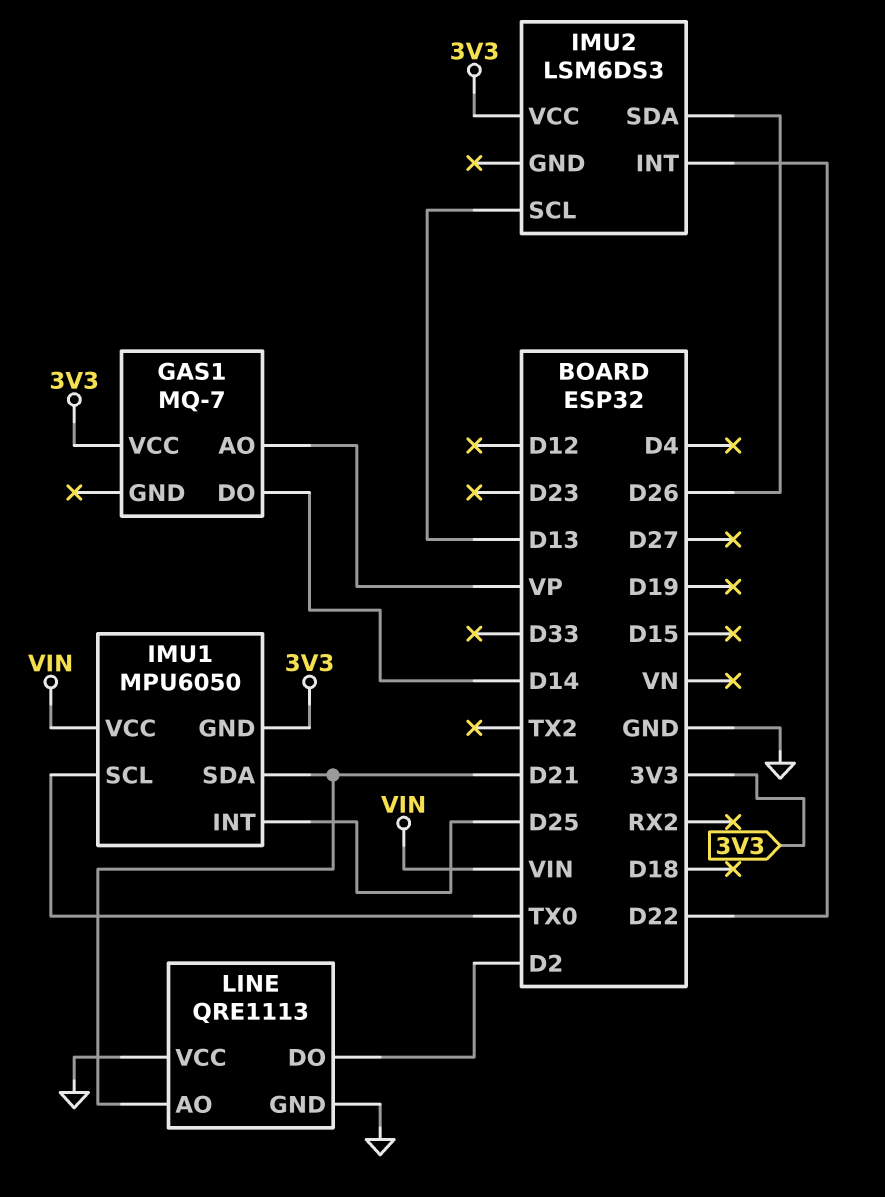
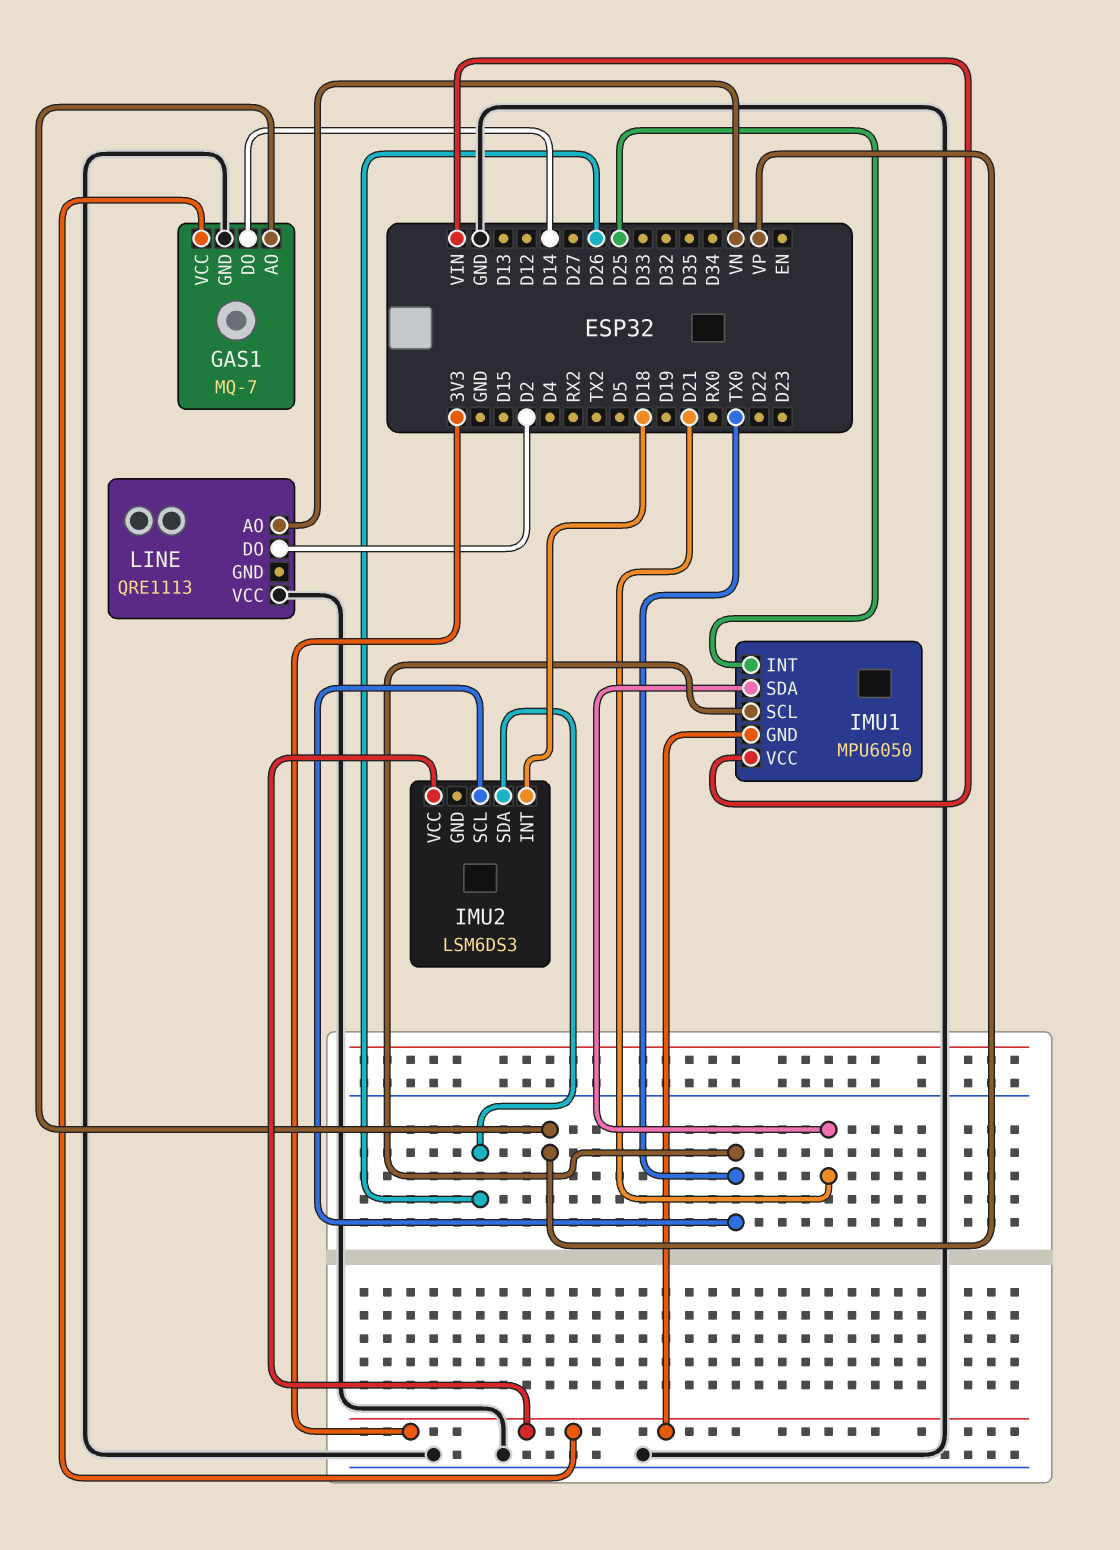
GAS1 pin GND: none -> GND
IMU2 pin INT: D22 -> D18
IMU2 pin SCL: D13 -> TX0
LINE pin AO: D21 -> VN
LINE pin GND: GND -> none

